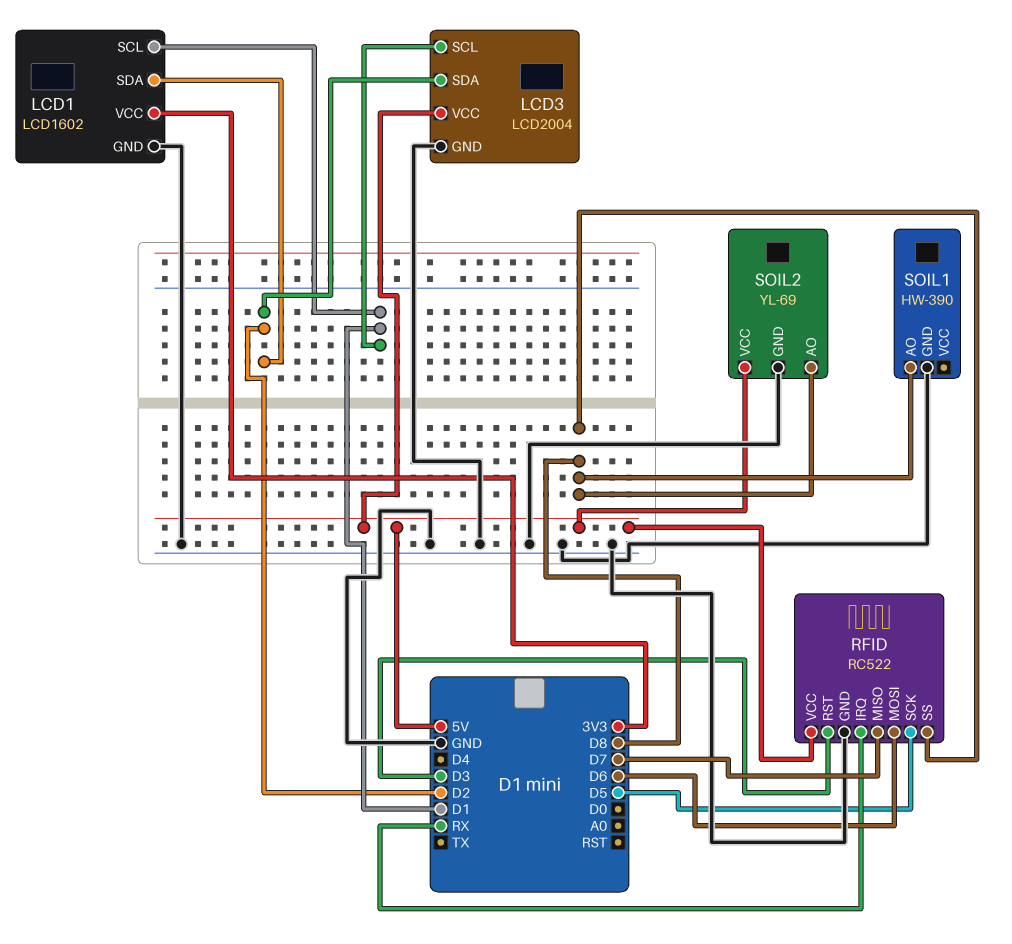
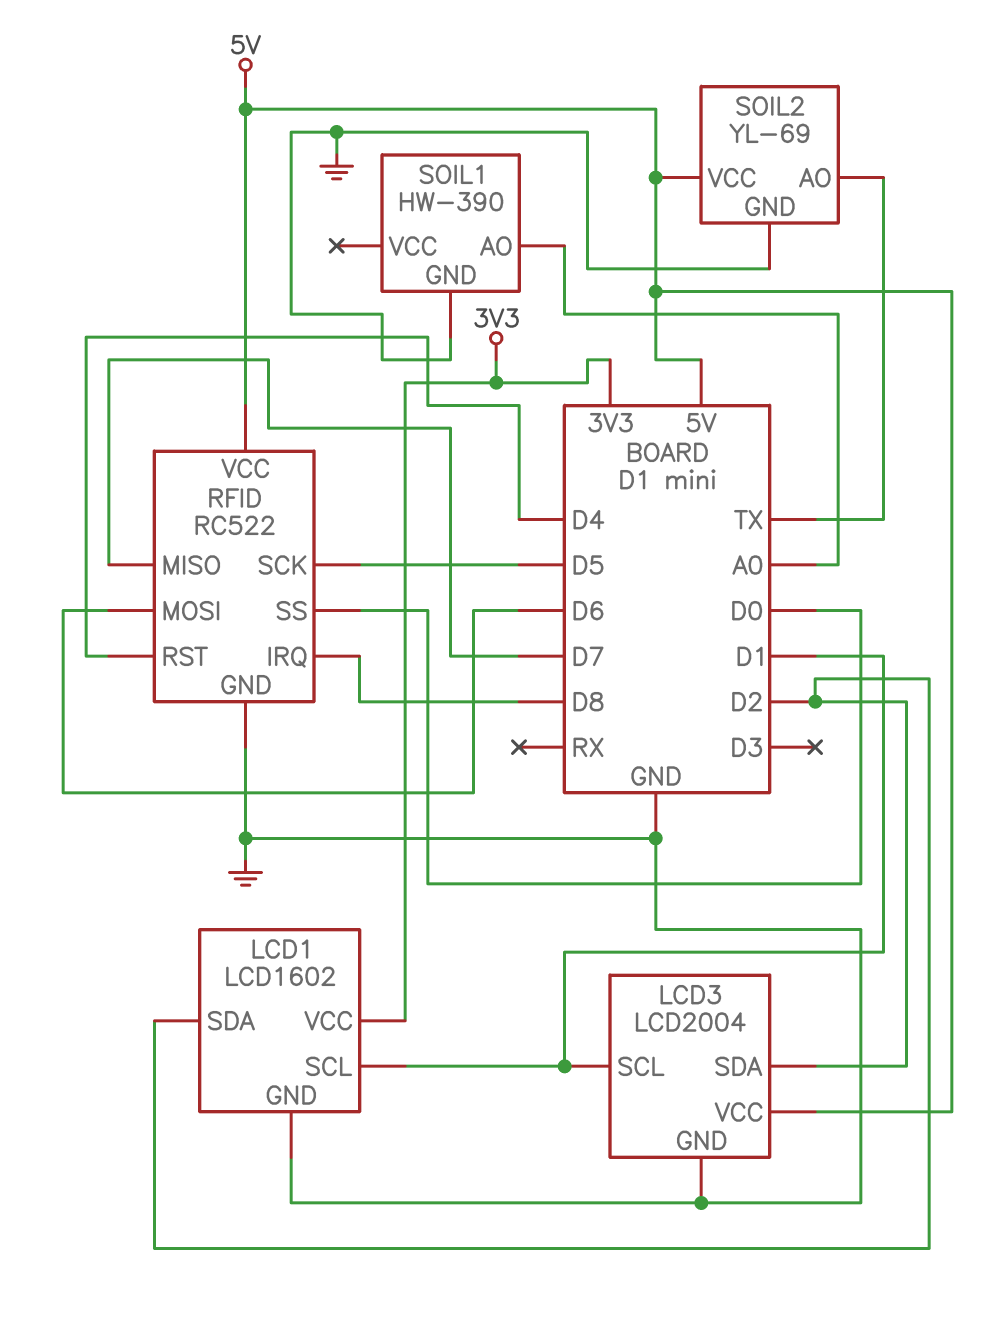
RFID pin IRQ: RX -> D8
RFID pin RST: D3 -> D4
RFID pin SS: D8 -> D0
SOIL1 pin AO: D8 -> A0
SOIL2 pin AO: D8 -> TX

